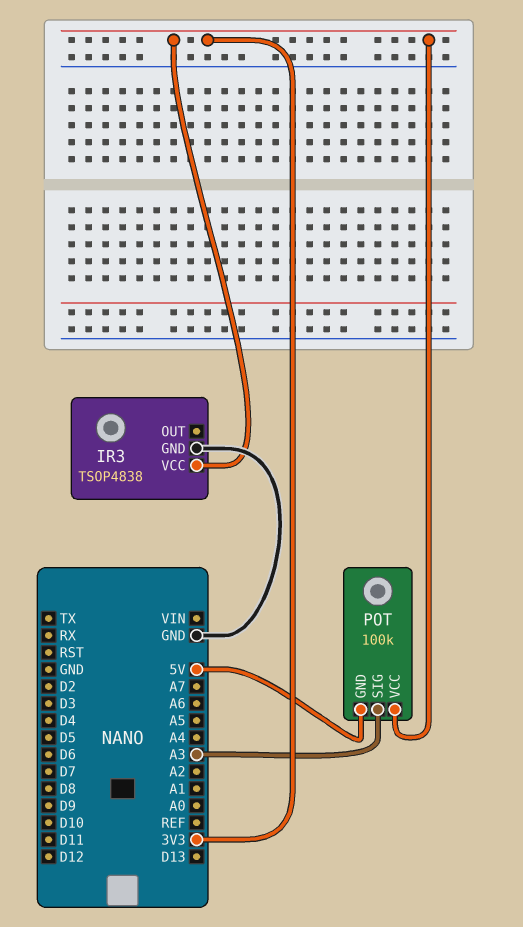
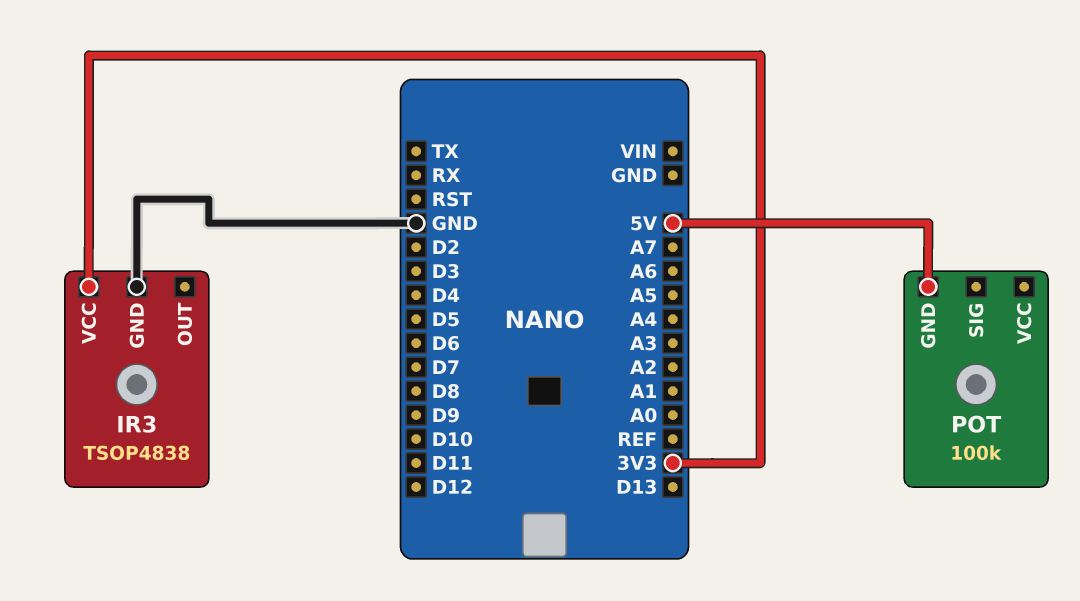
POT pin SIG: A3 -> none
POT pin VCC: 3V3 -> none

